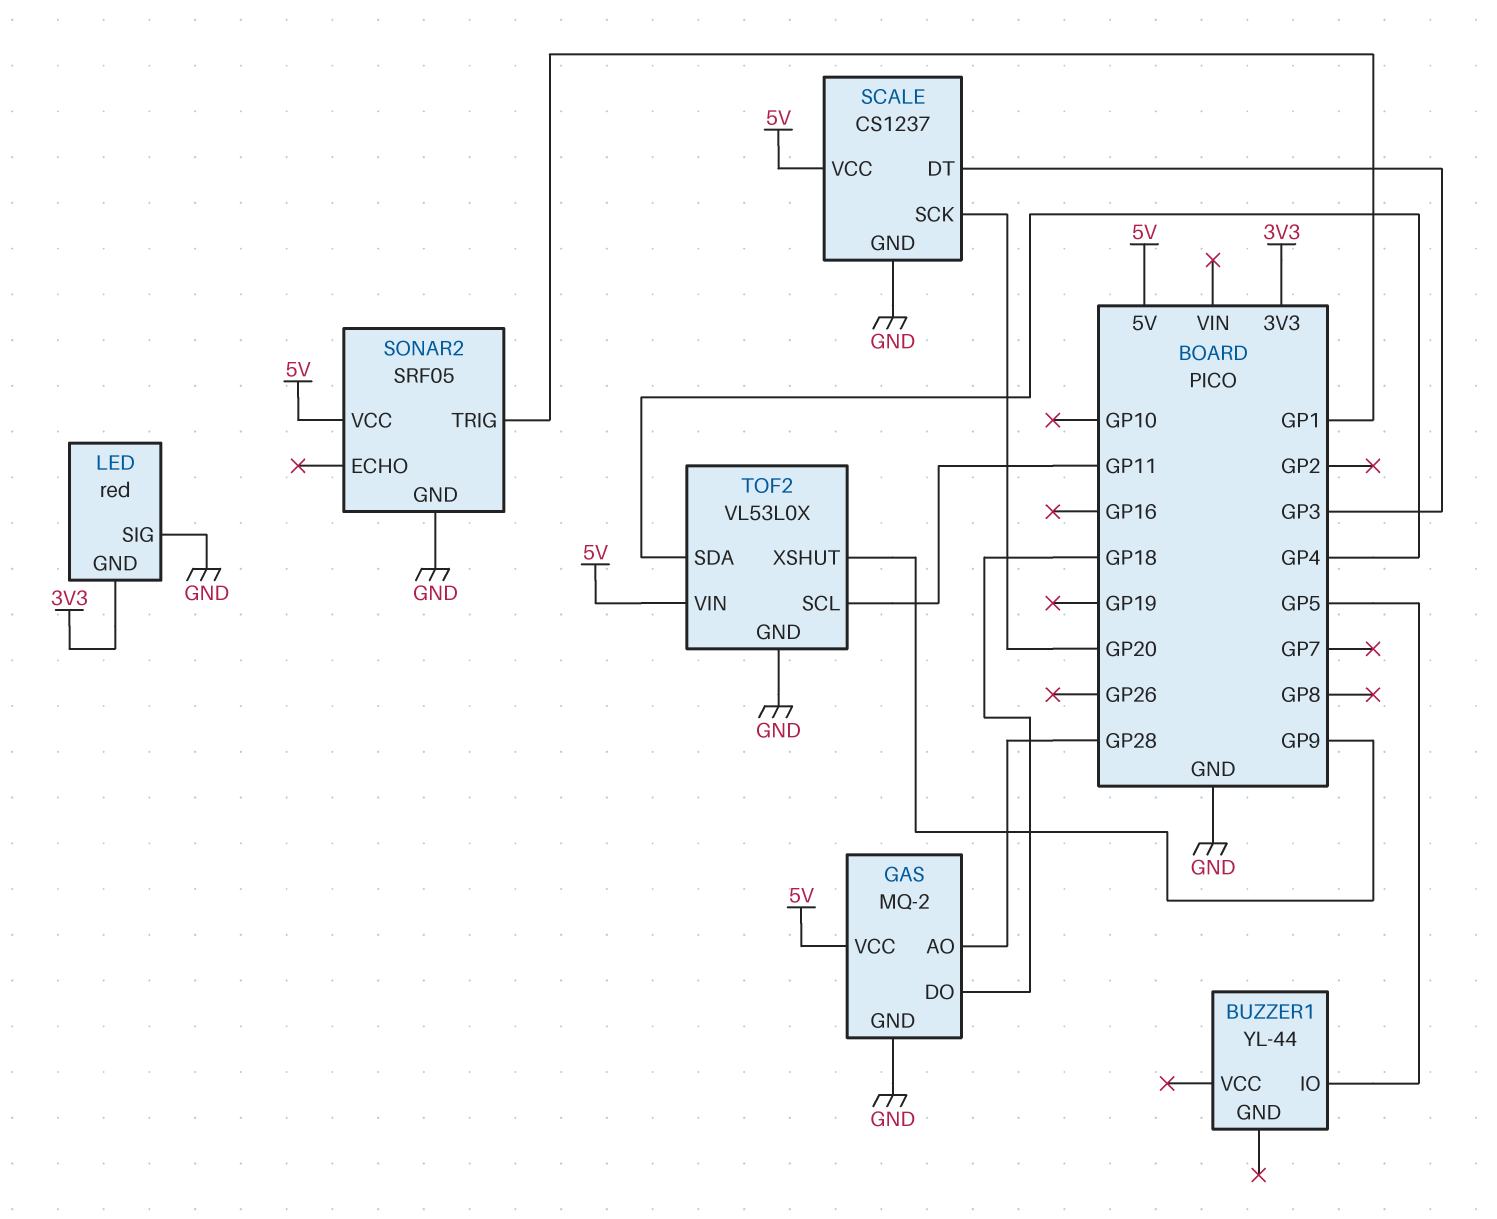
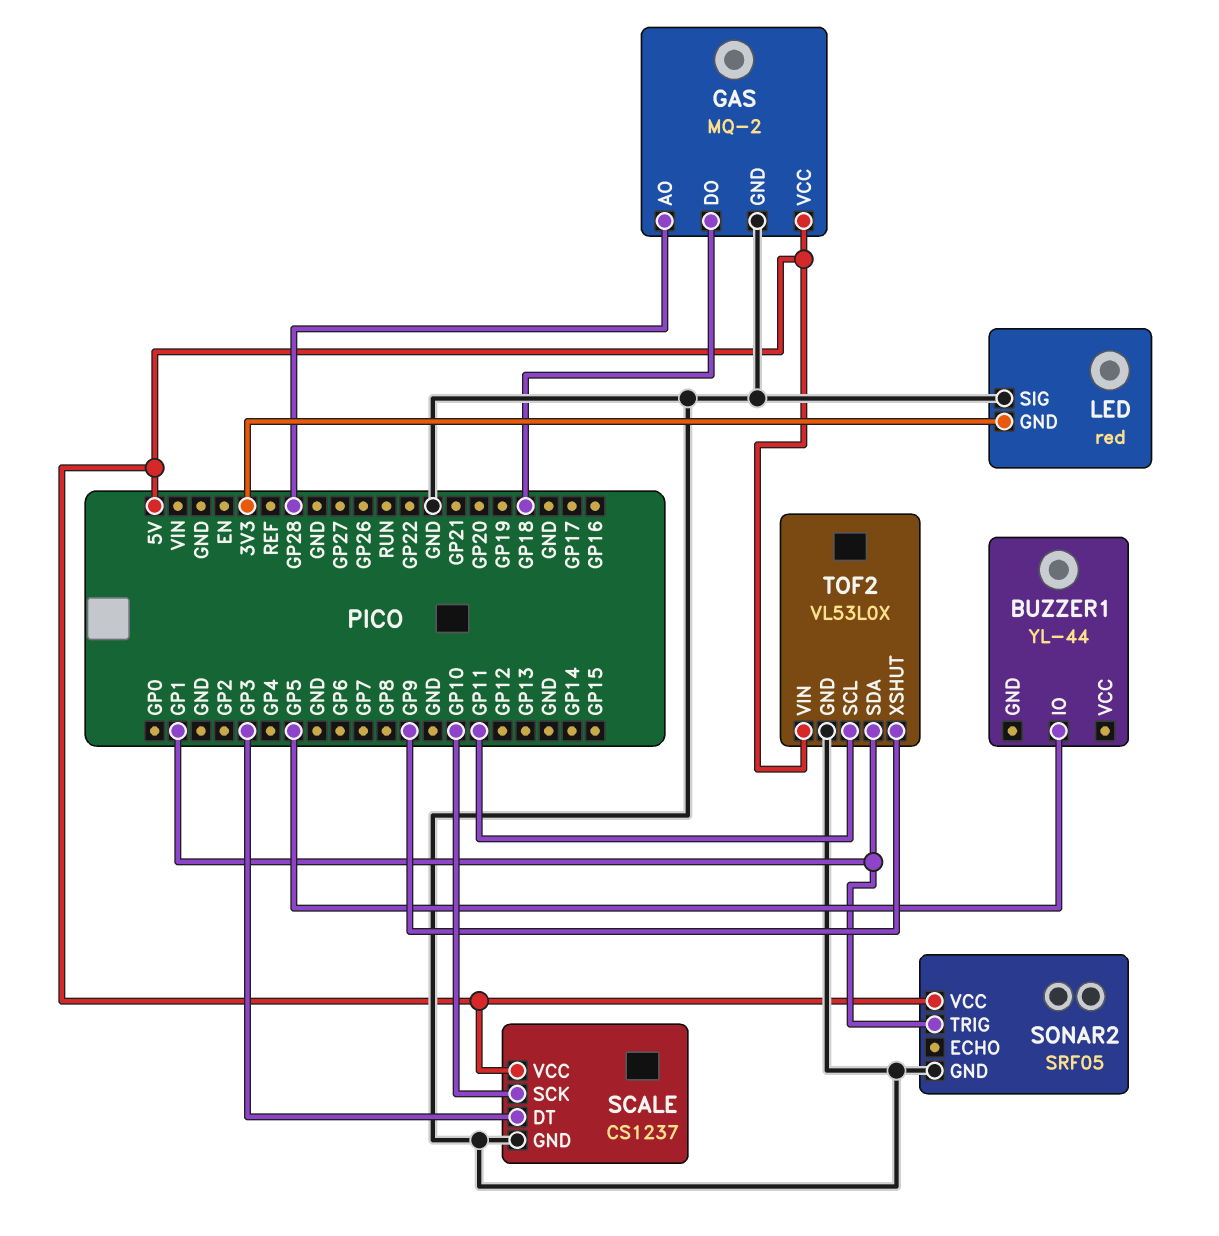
SCALE pin SCK: GP20 -> GP10
TOF2 pin SDA: GP4 -> GP1

